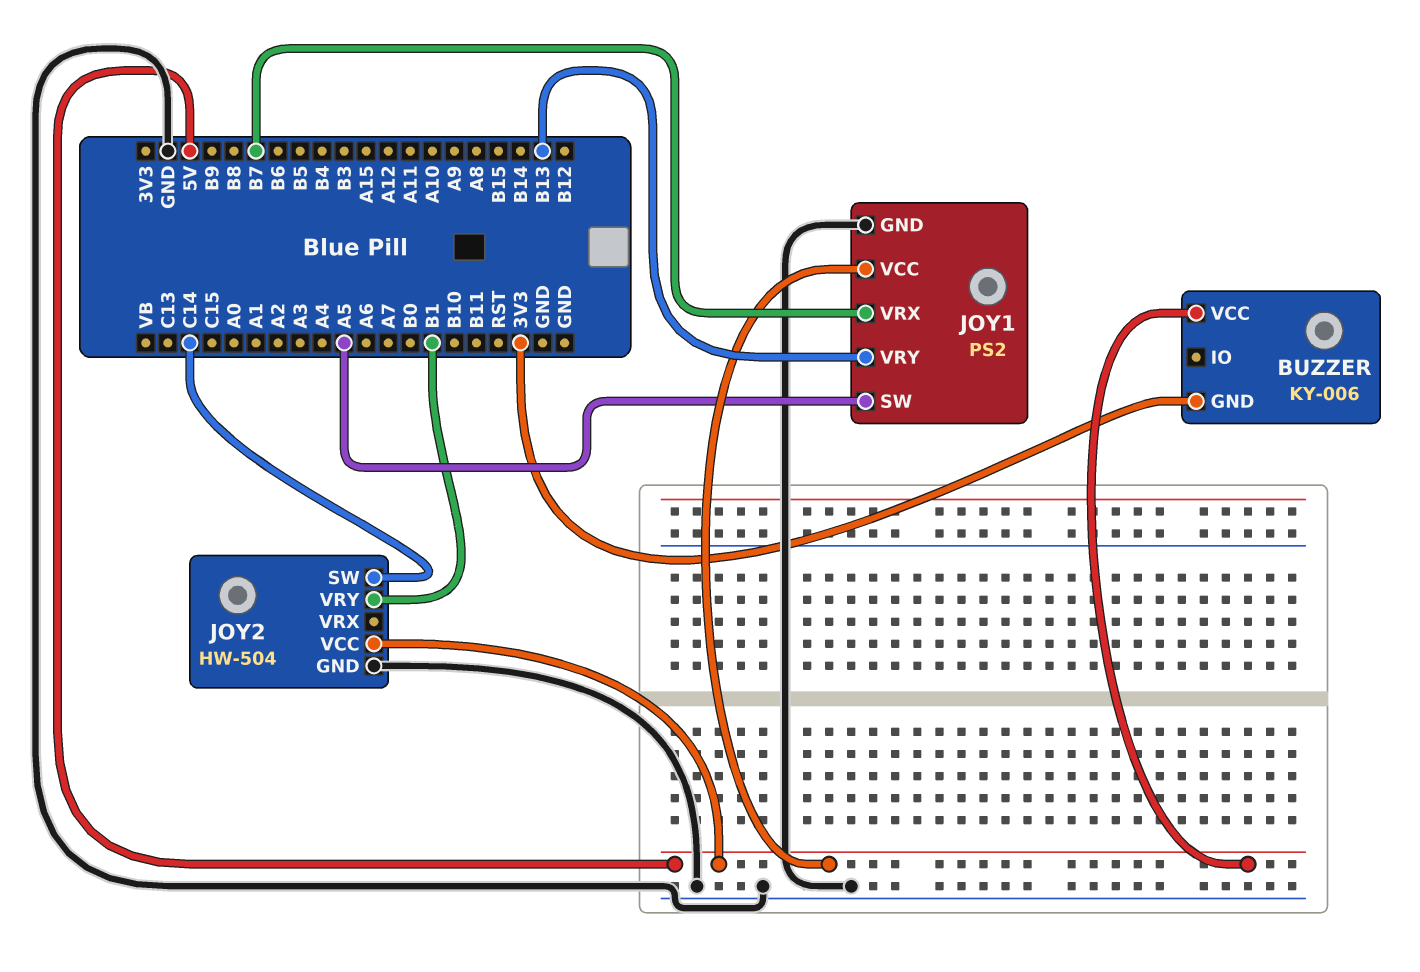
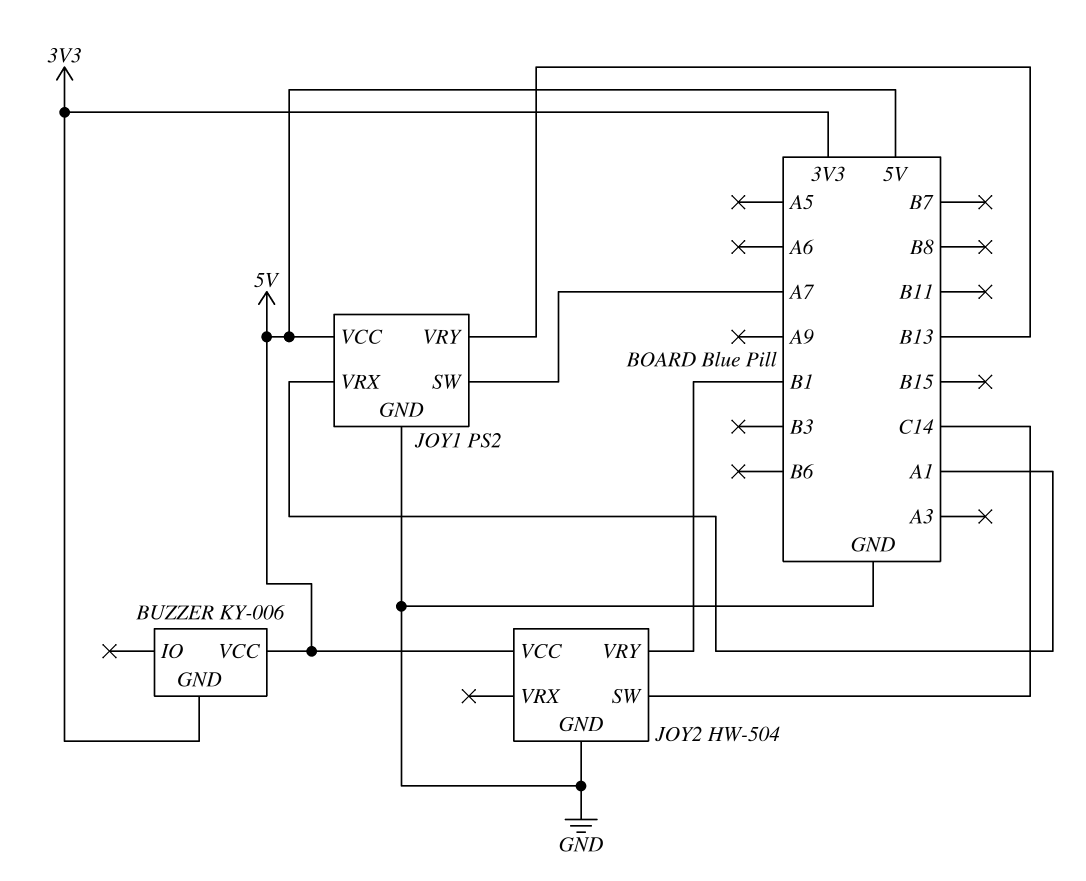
JOY1 pin SW: A5 -> A7
JOY1 pin VRX: B7 -> A1

